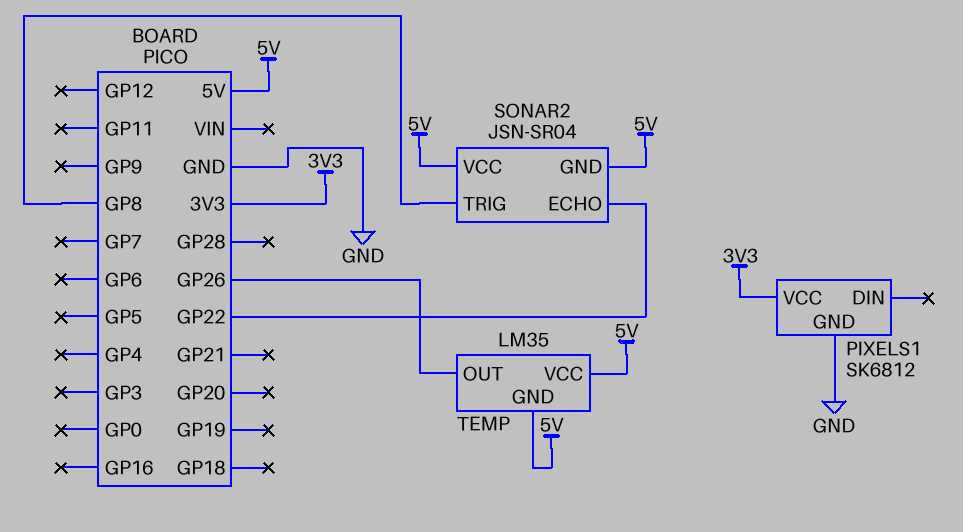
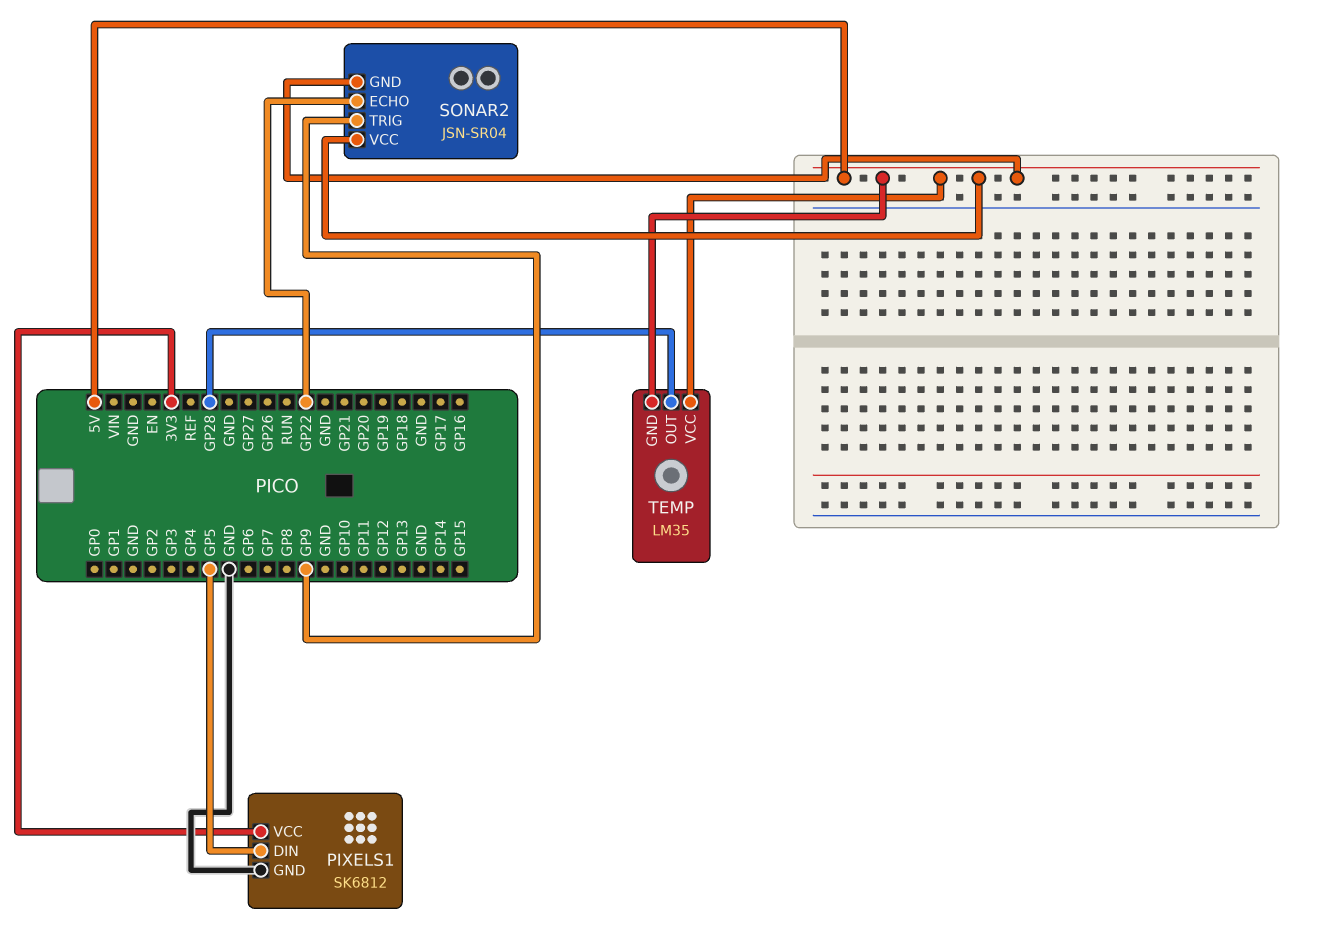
PIXELS1 pin DIN: none -> GP5
SONAR2 pin TRIG: GP8 -> GP9
TEMP pin OUT: GP26 -> GP28

